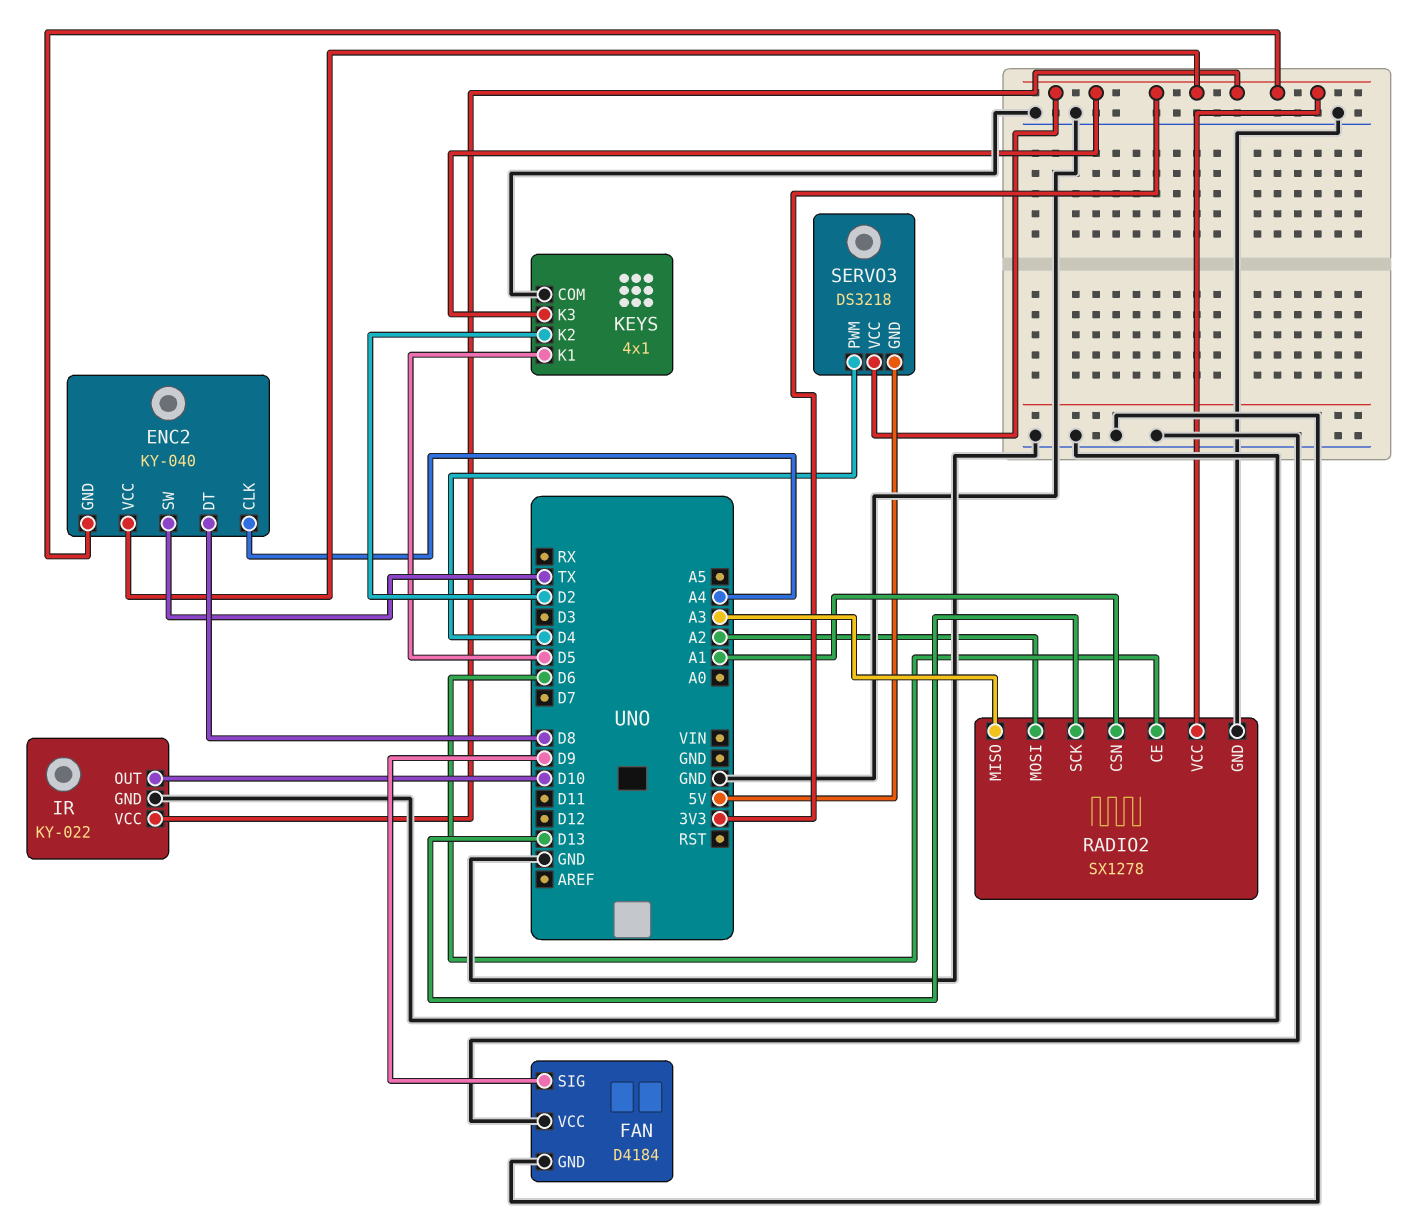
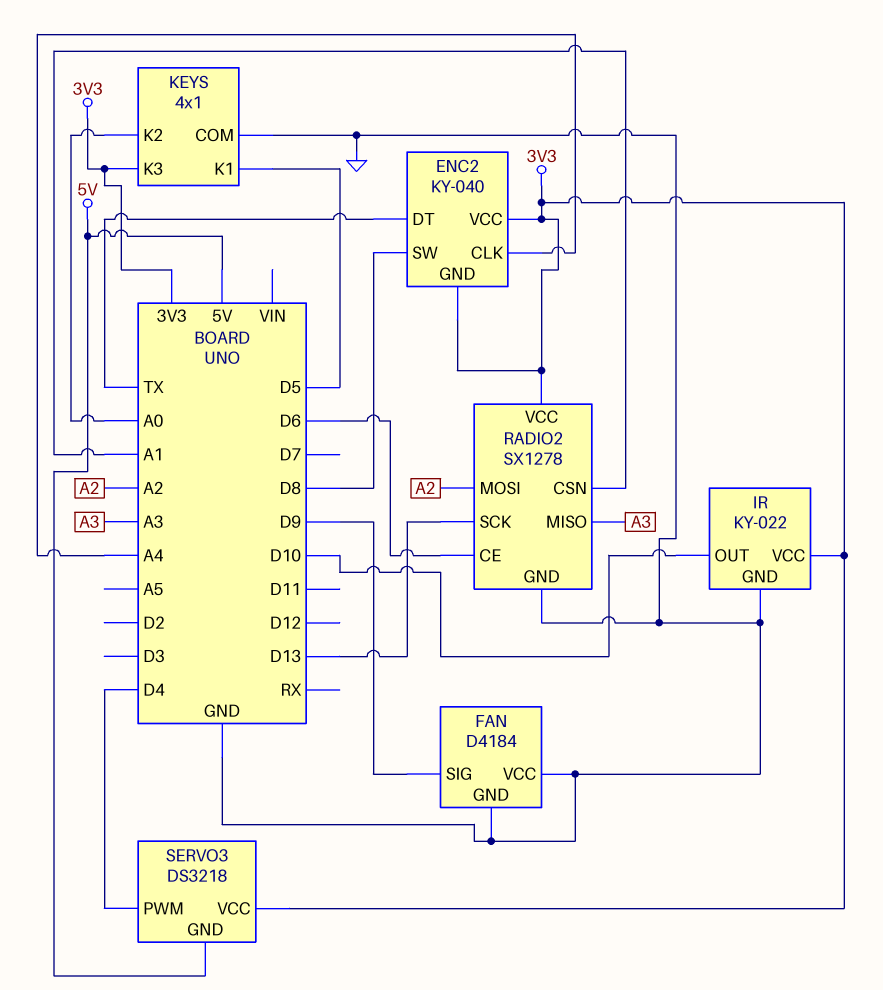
ENC2 pin DT: D8 -> TX
ENC2 pin SW: TX -> D8
KEYS pin K2: D2 -> A0

